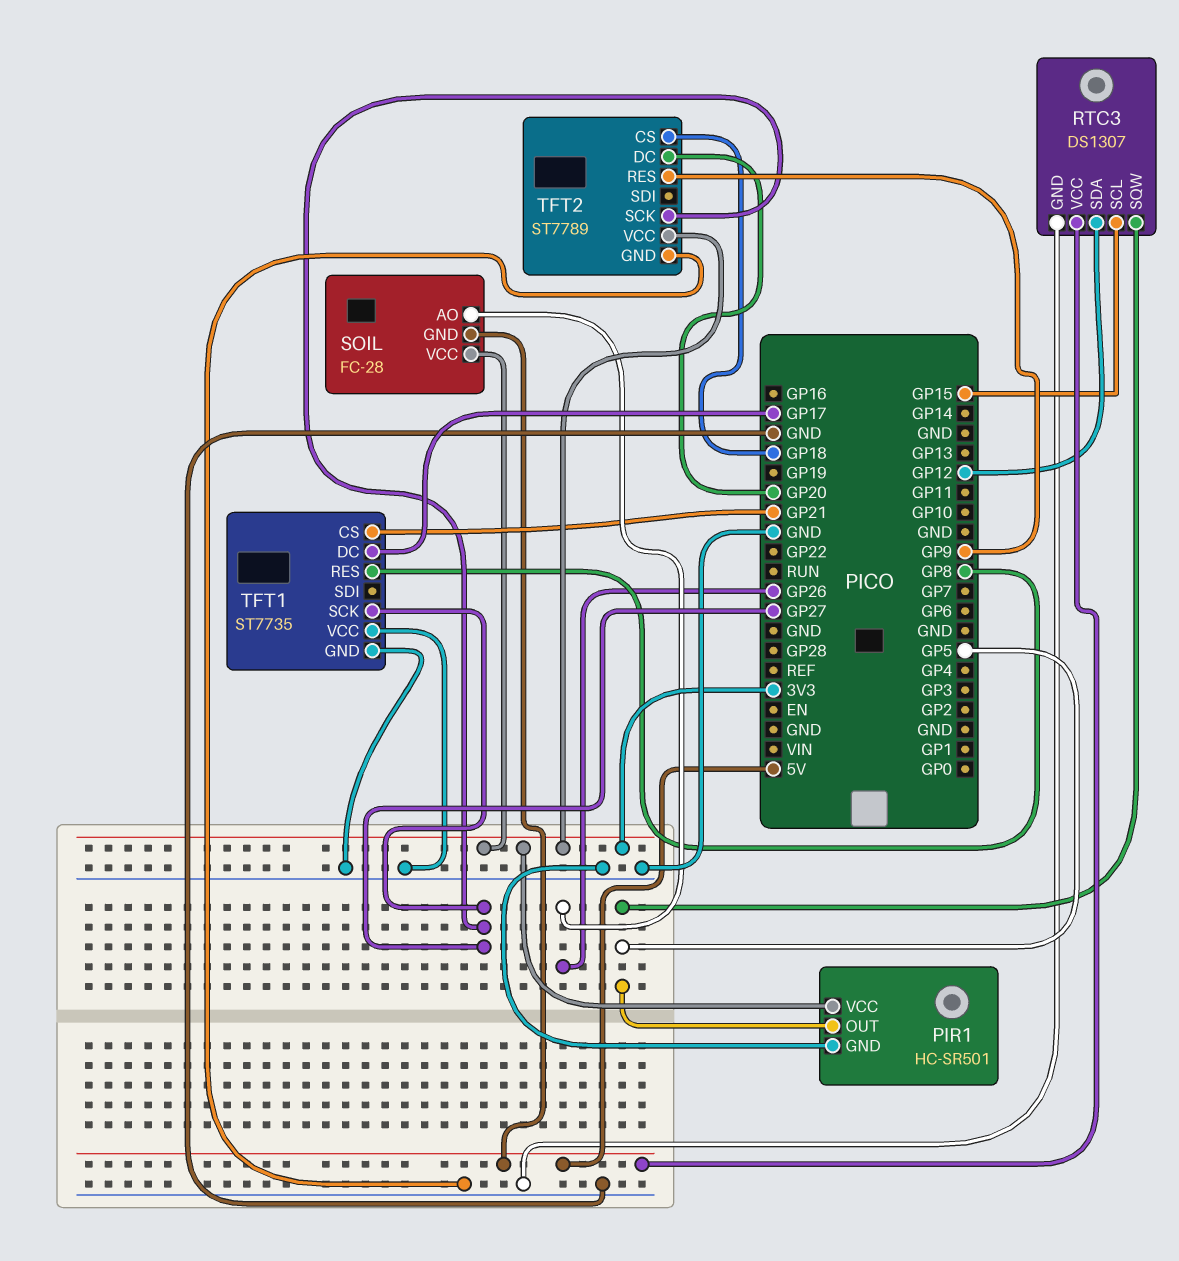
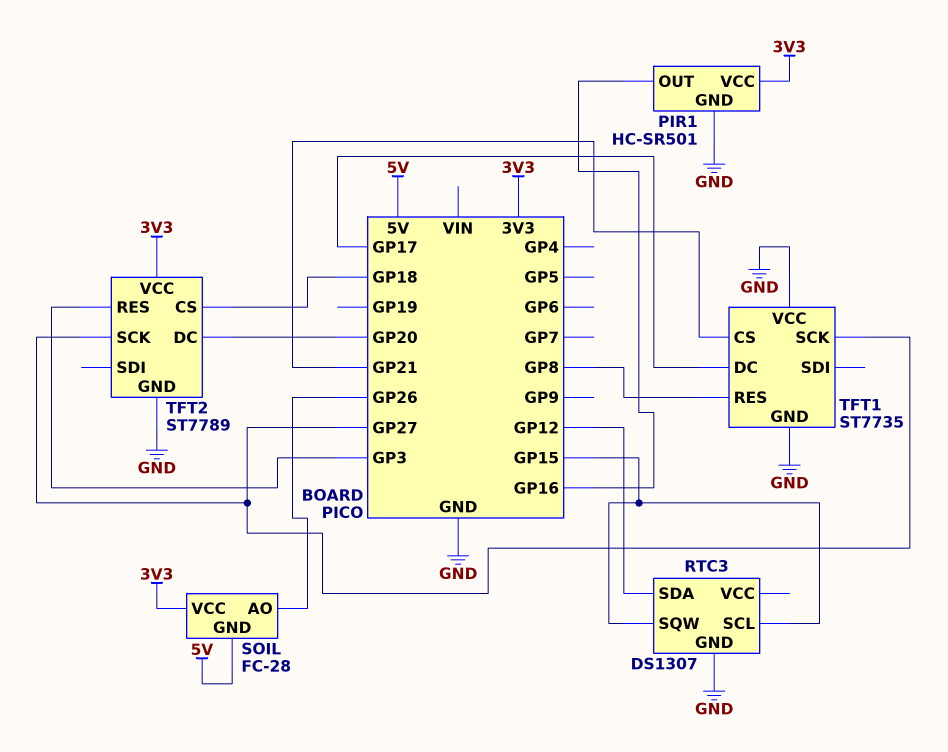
PIR1 pin OUT: GP5 -> GP16
RTC3 pin SQW: GP5 -> GP15
RTC3 pin VCC: 5V -> none
TFT2 pin RES: GP9 -> GP3

